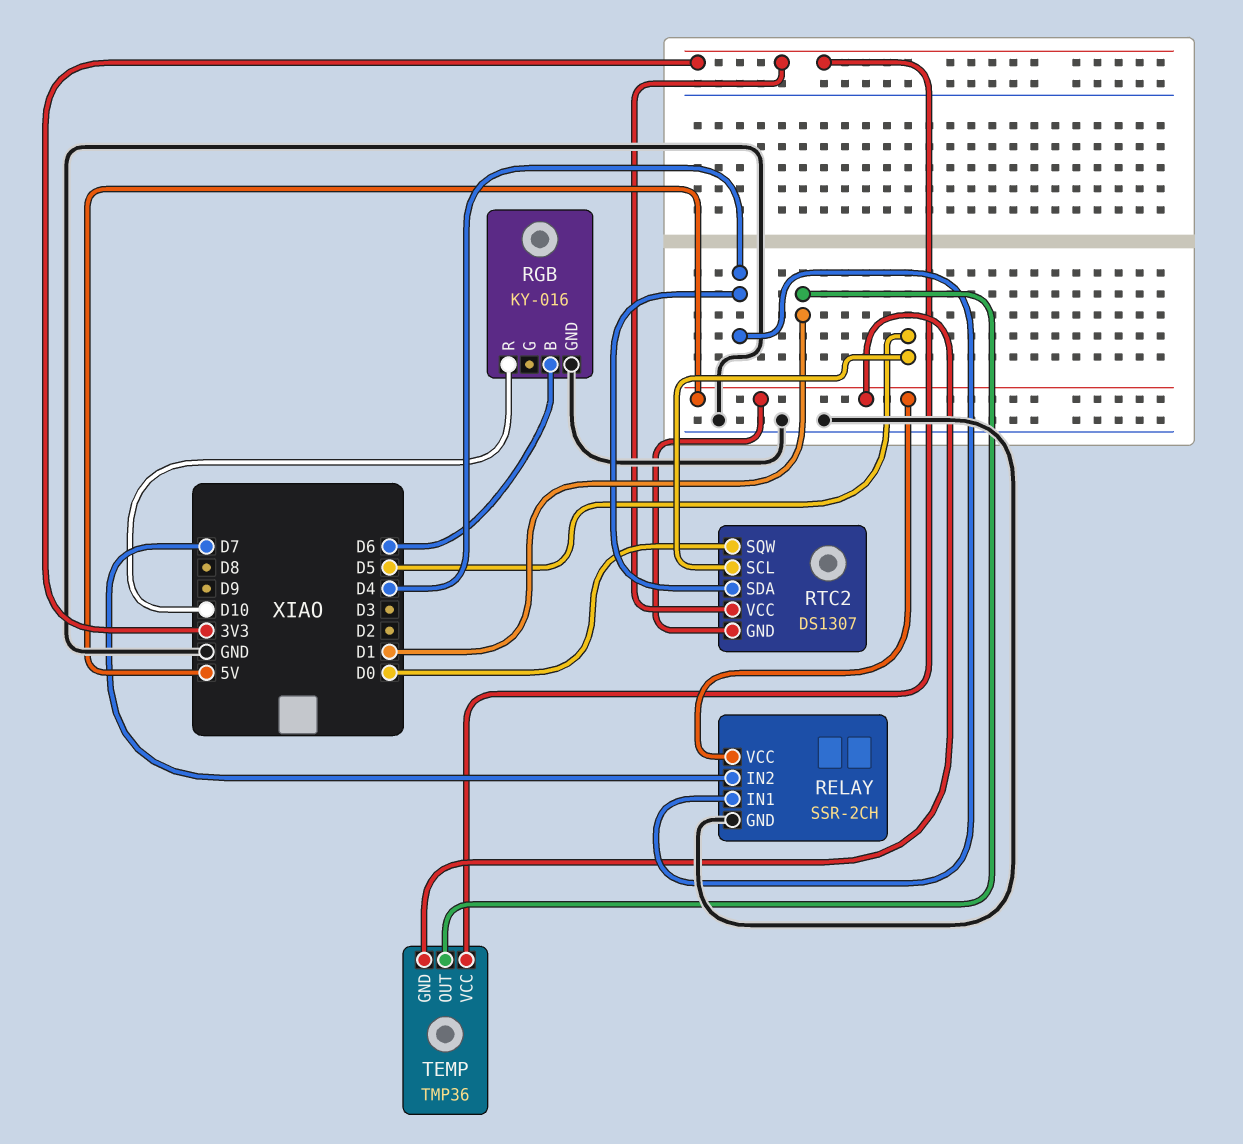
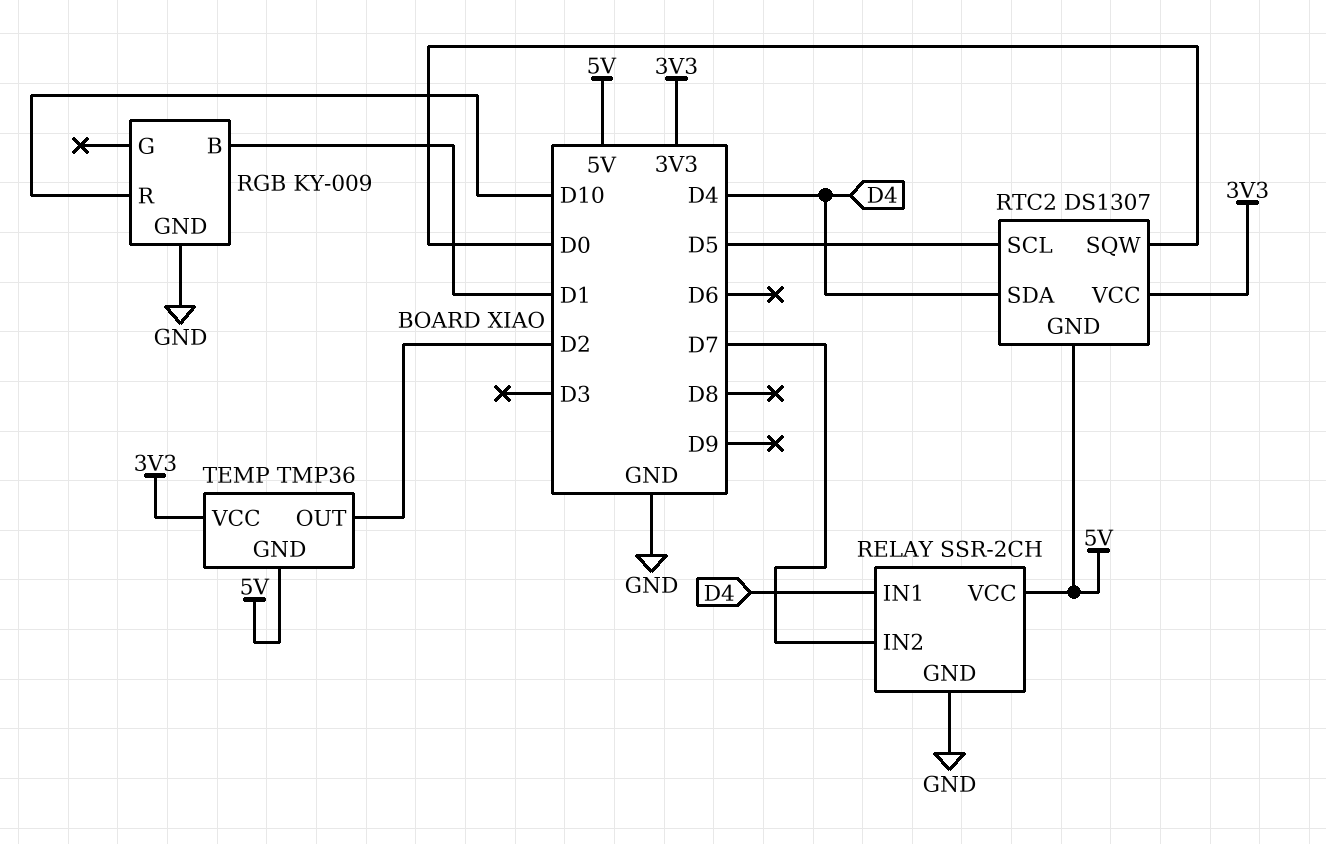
RGB: KY-016 -> KY-009
RGB pin B: D6 -> D1
TEMP pin OUT: D1 -> D2

